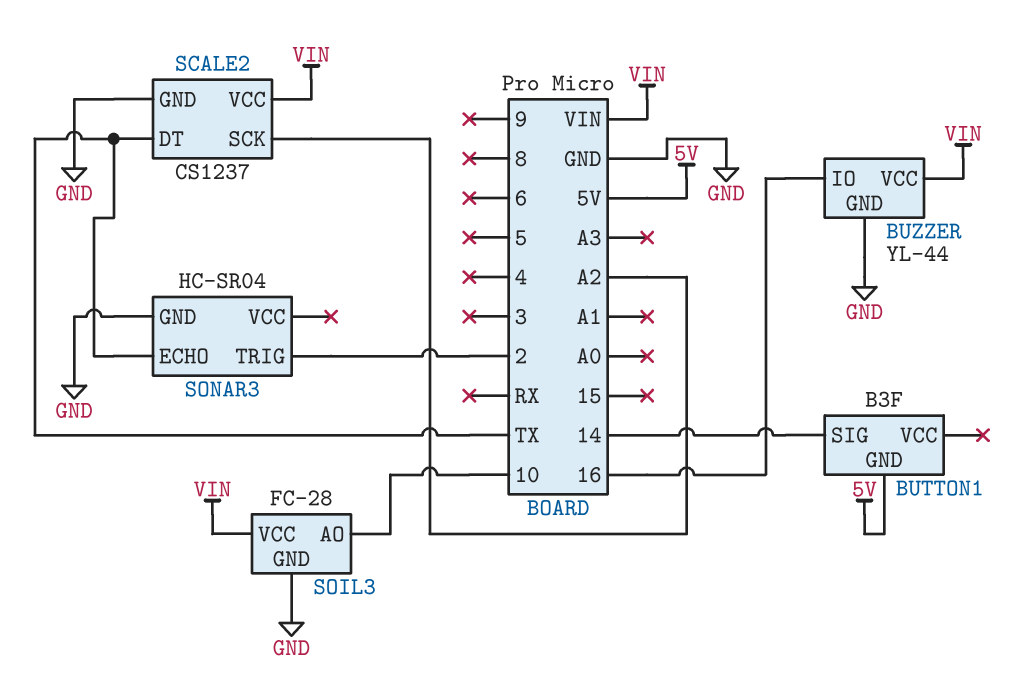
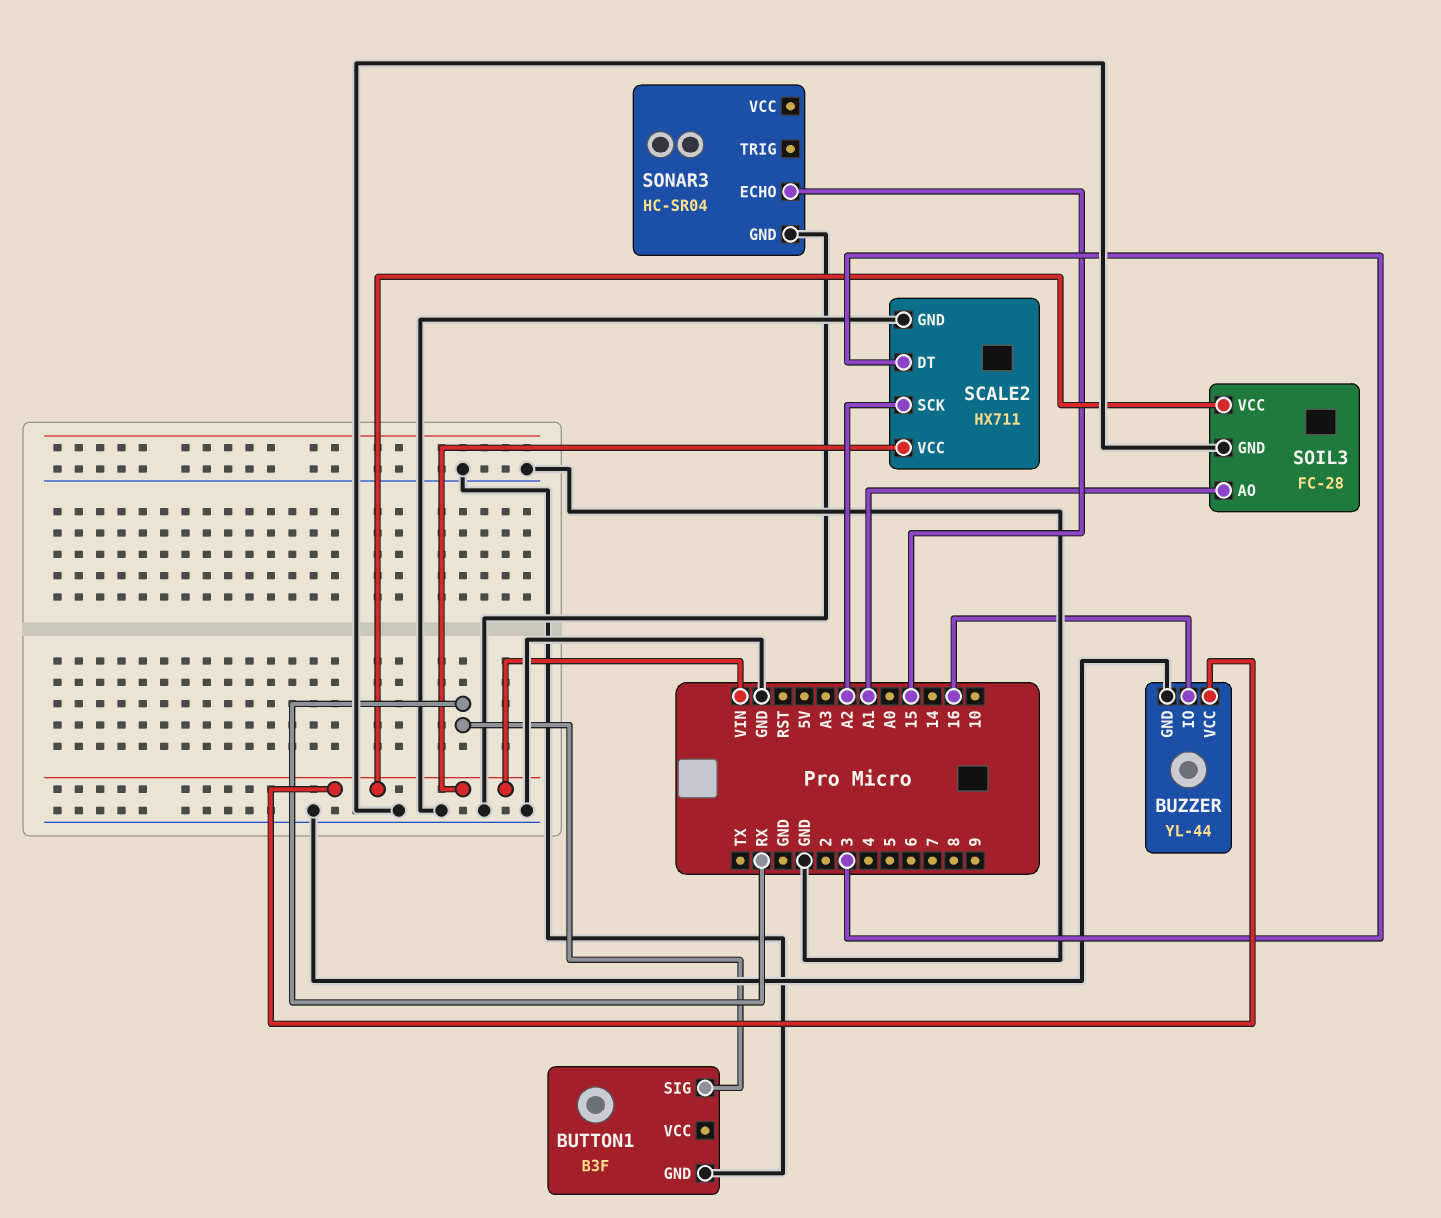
BUTTON1 pin GND: 5V -> GND
BUTTON1 pin SIG: 14 -> RX
SCALE2: CS1237 -> HX711
SCALE2 pin DT: TX -> 3
SOIL3 pin AO: 10 -> A1
SONAR3 pin ECHO: TX -> 15
SONAR3 pin TRIG: 2 -> none

